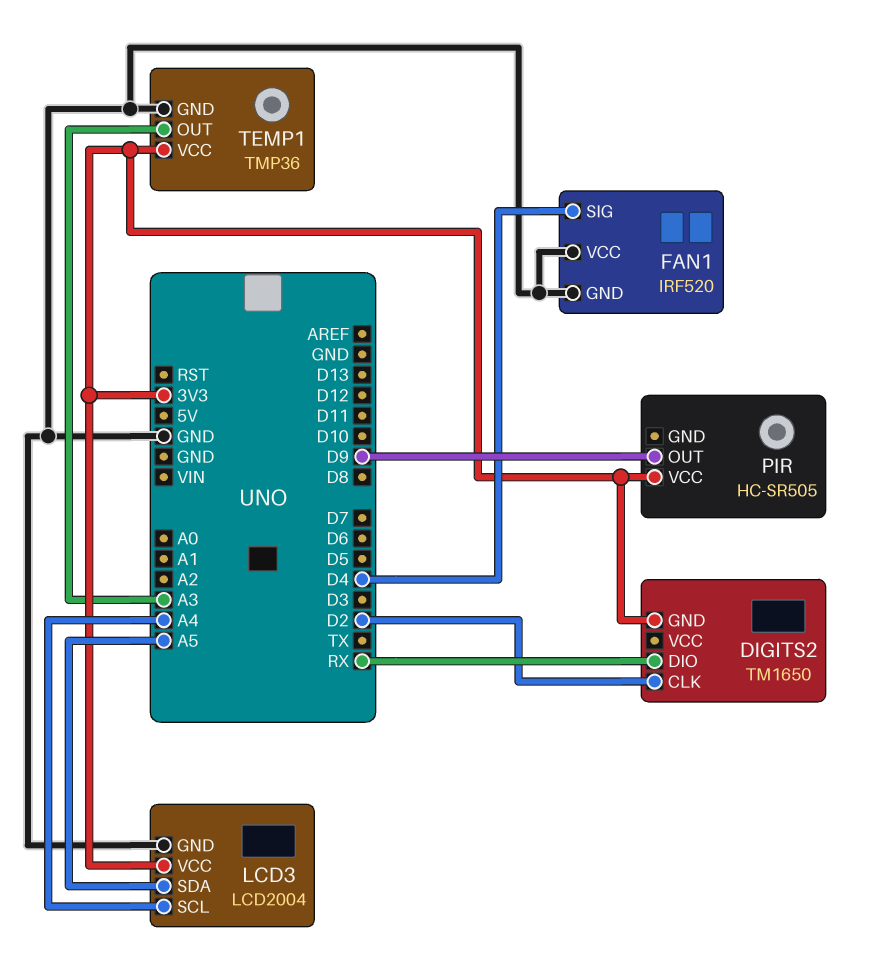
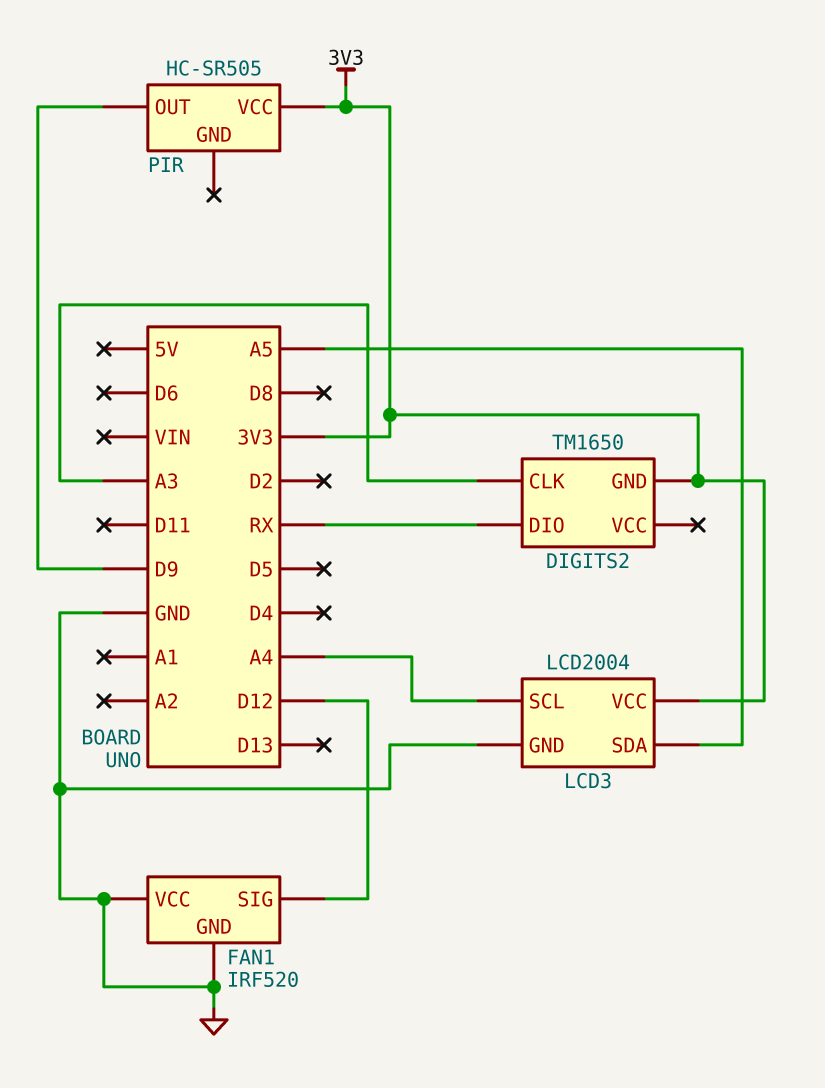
DIGITS2 pin CLK: D2 -> A3
FAN1 pin SIG: D4 -> D12
TEMP1: TMP36 -> none
TEMP1 pin GND: GND -> none
TEMP1 pin OUT: A3 -> none
TEMP1 pin VCC: 3V3 -> none

